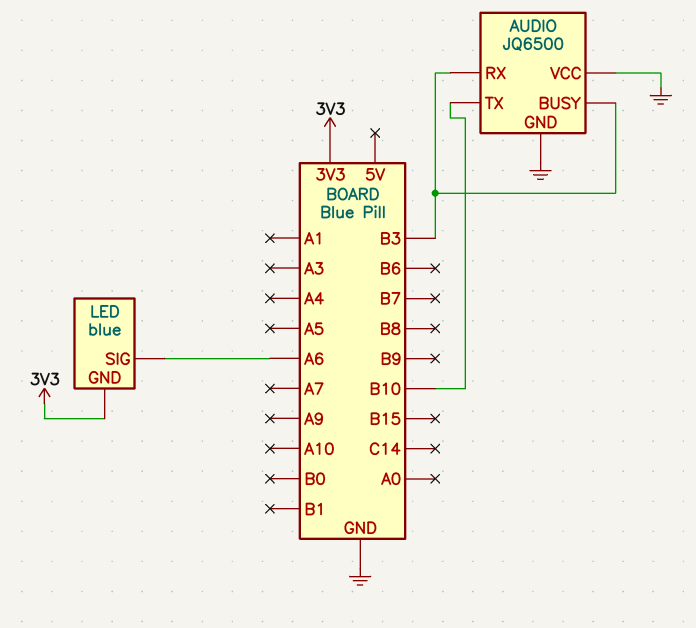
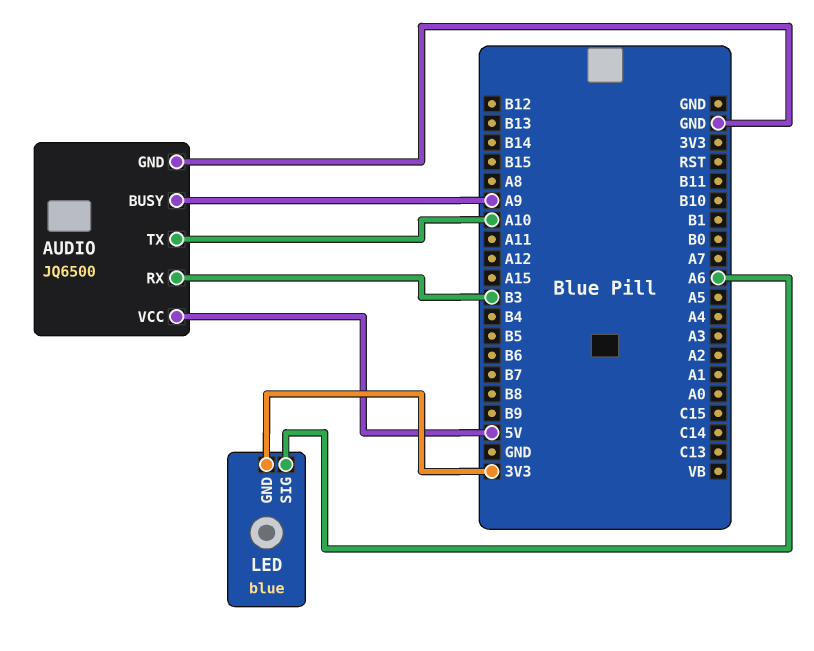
AUDIO pin BUSY: B3 -> A9
AUDIO pin TX: B10 -> A10
AUDIO pin VCC: GND -> 5V

